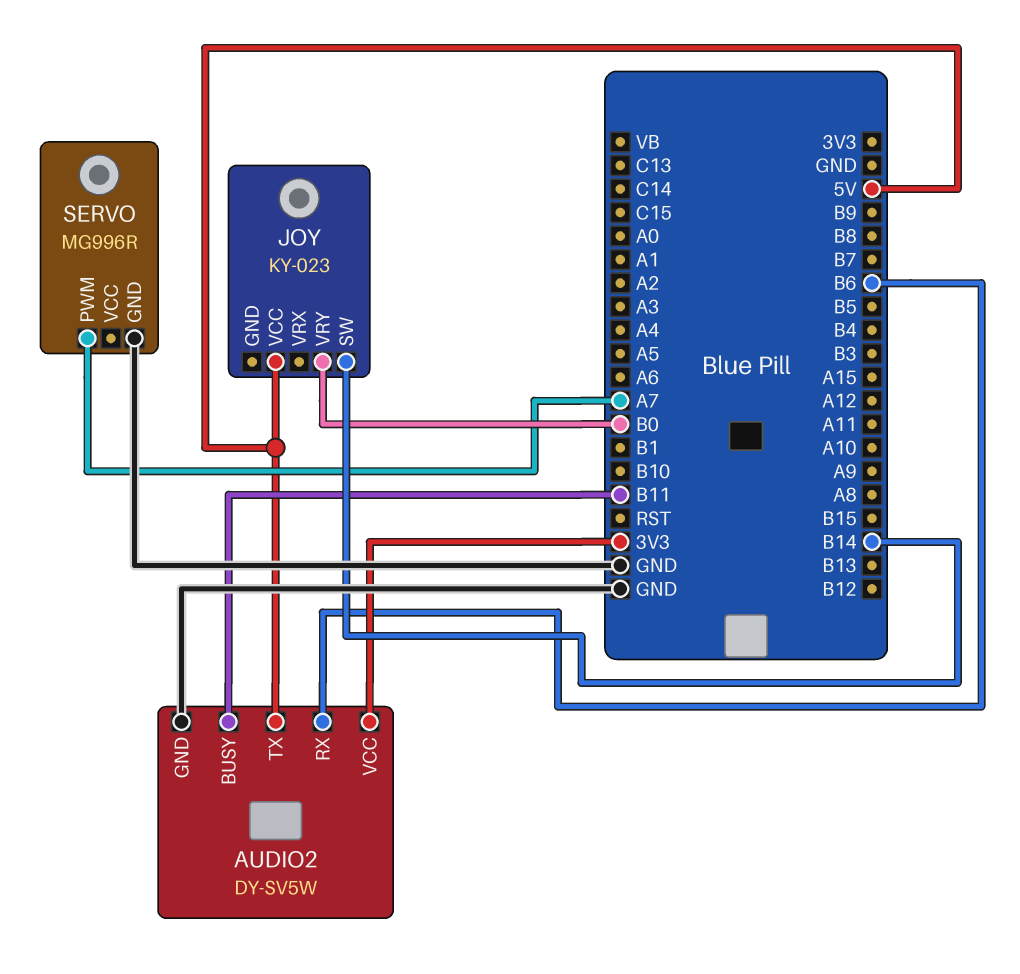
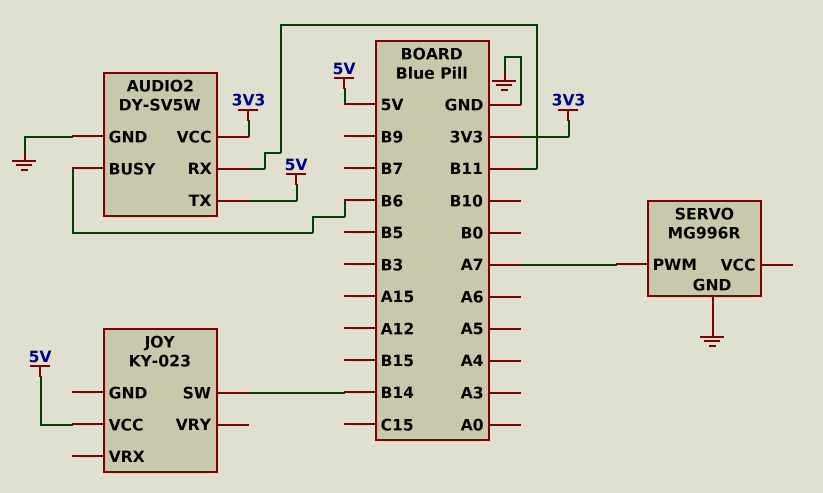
AUDIO2 pin BUSY: B11 -> B6
AUDIO2 pin RX: B6 -> B11
JOY pin VRY: B0 -> none

